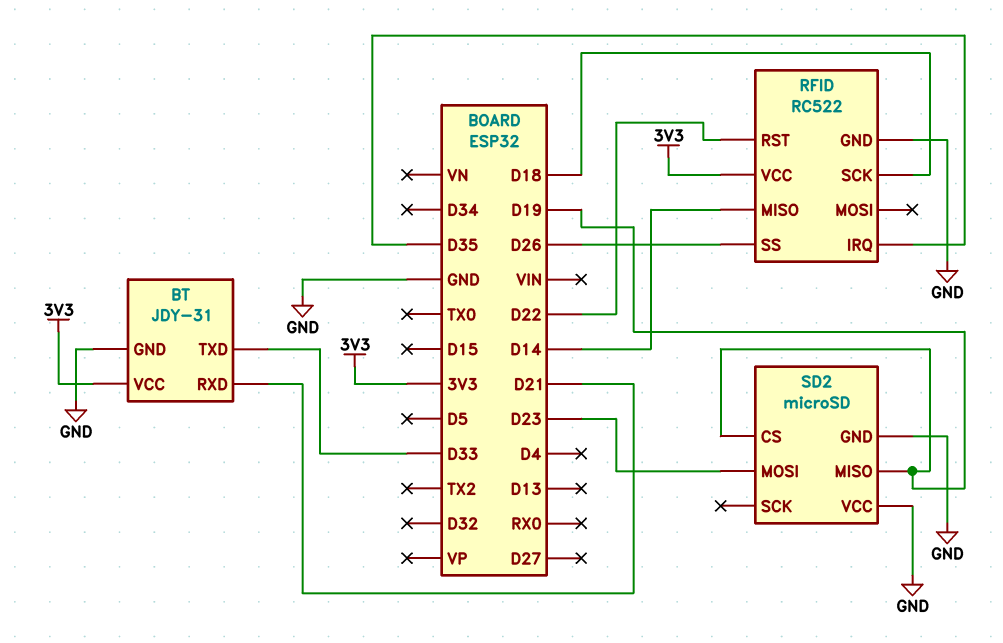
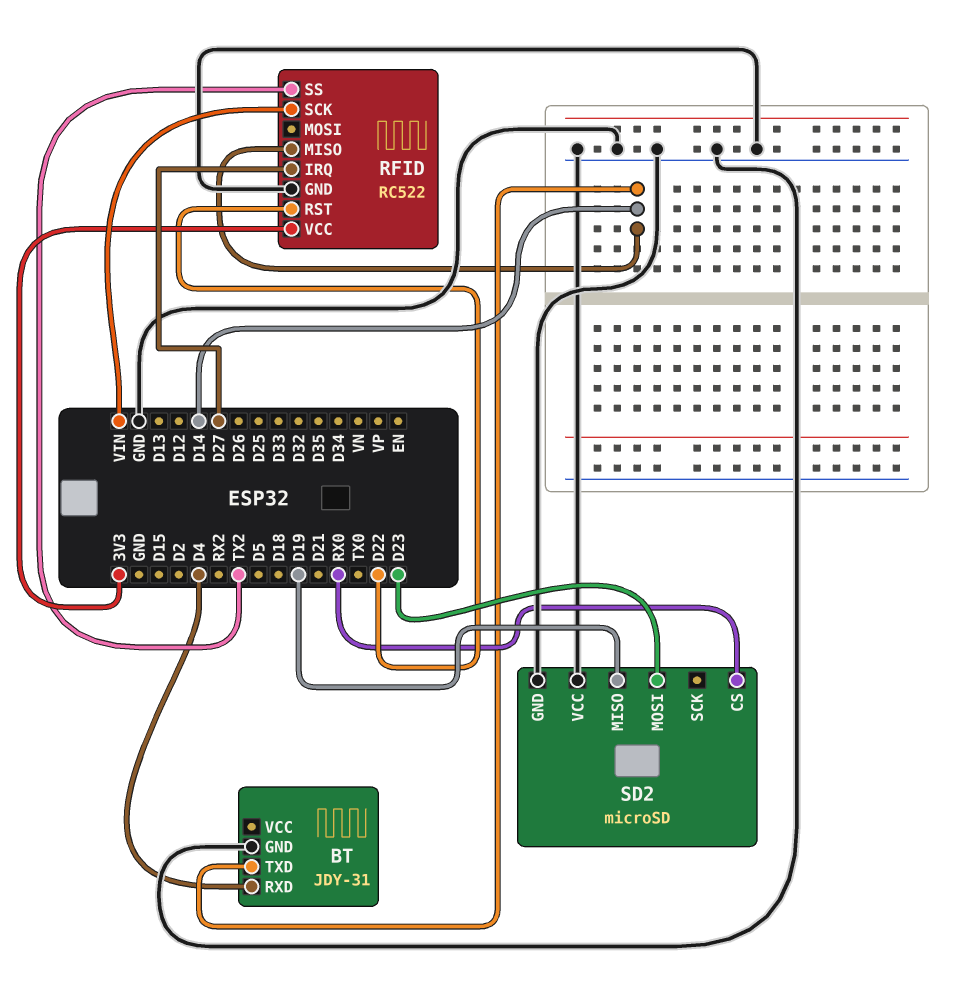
BT pin RXD: D21 -> D4
BT pin TXD: D33 -> D14
BT pin VCC: 3V3 -> none
RFID pin IRQ: D35 -> D27
RFID pin SCK: D18 -> VIN
RFID pin SS: D26 -> TX2
SD2 pin CS: D19 -> RX0

